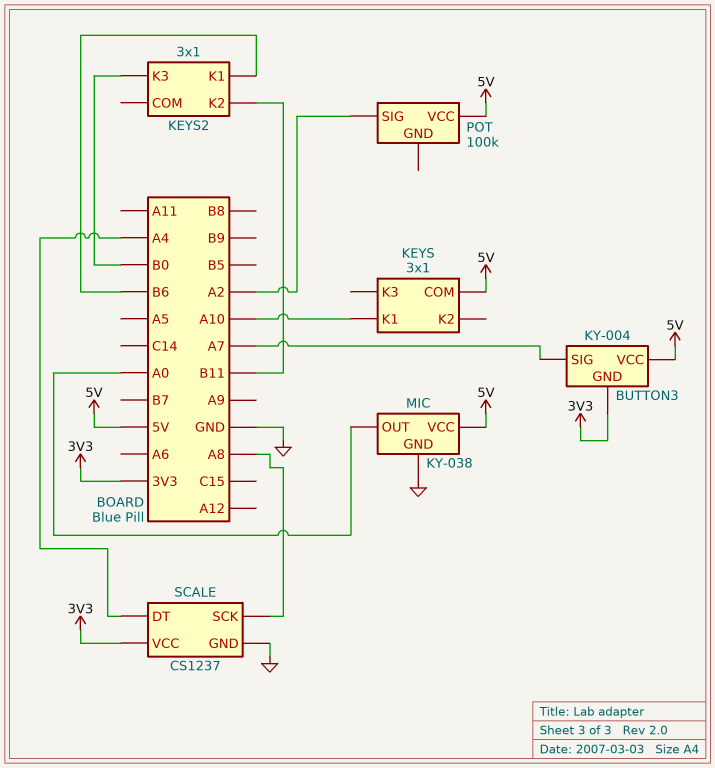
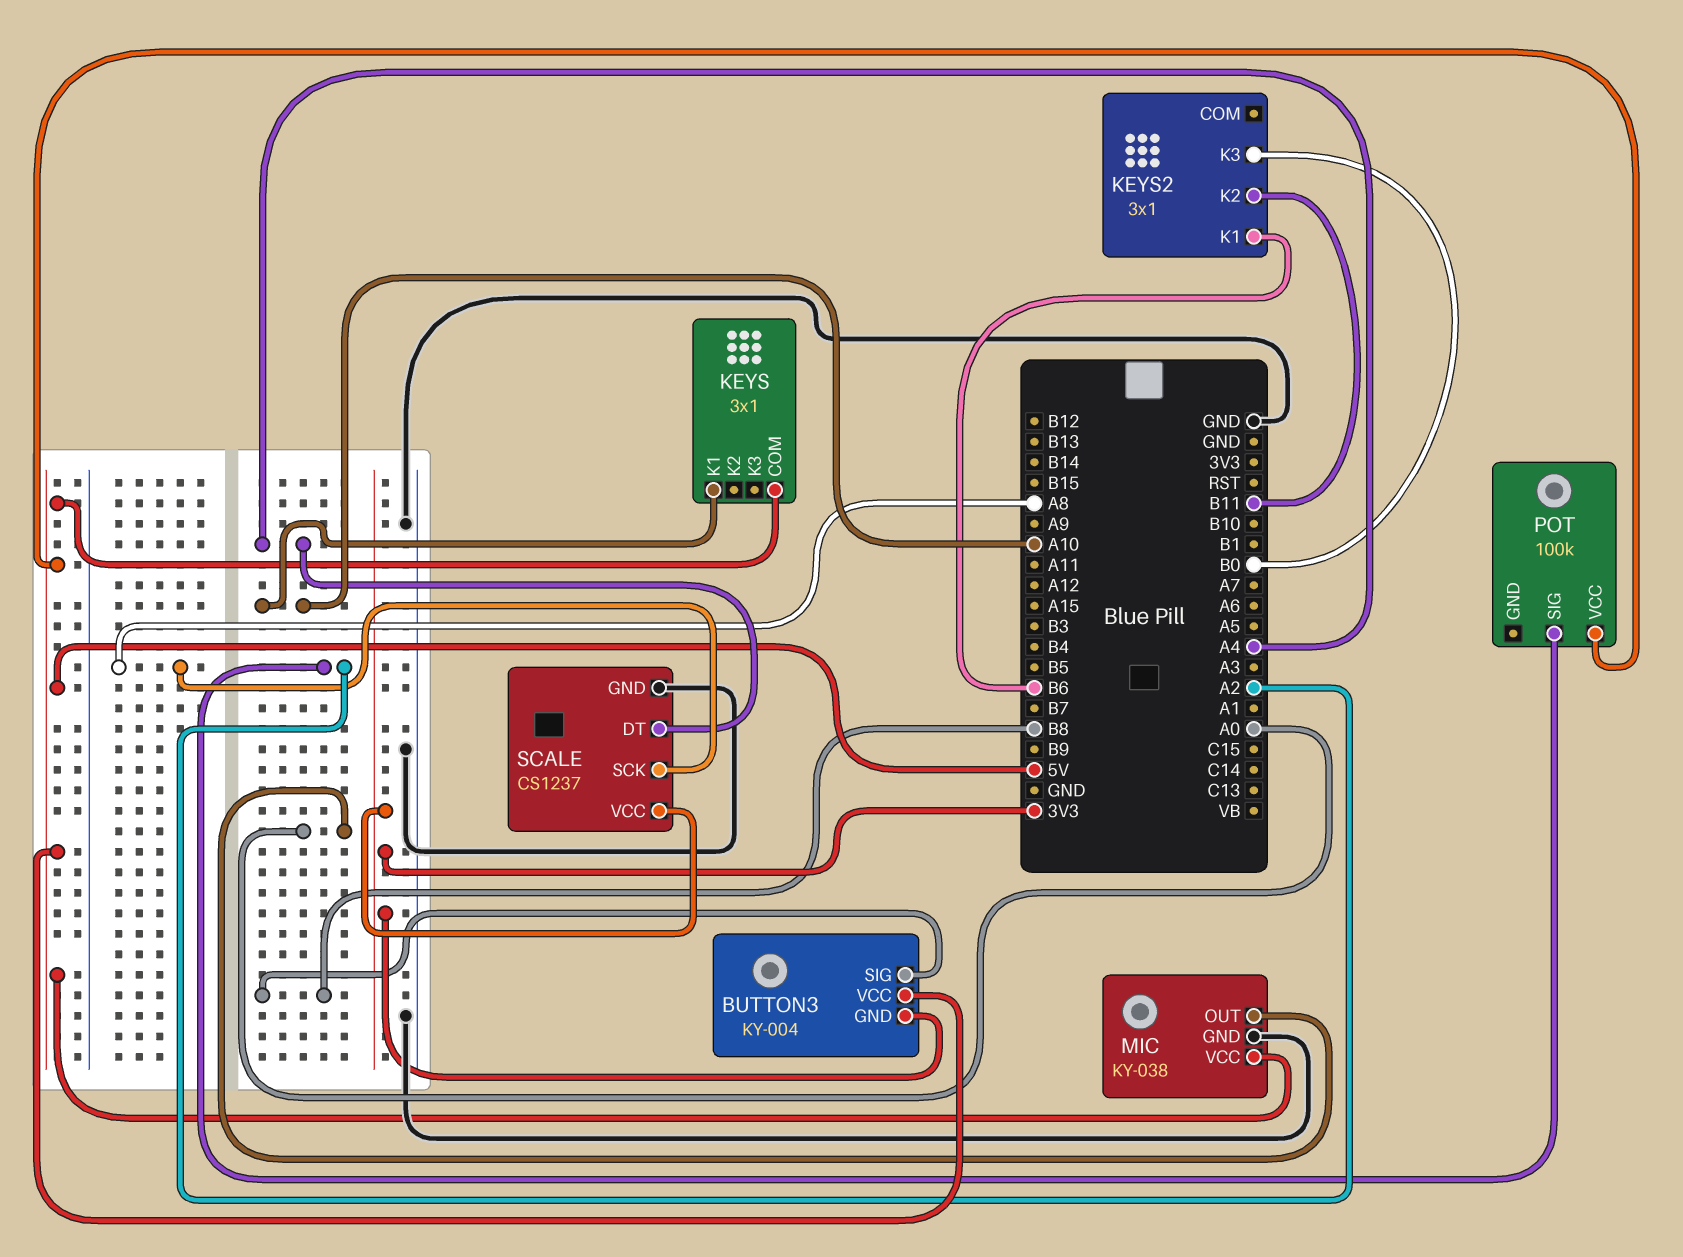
BUTTON3 pin SIG: A7 -> B8

